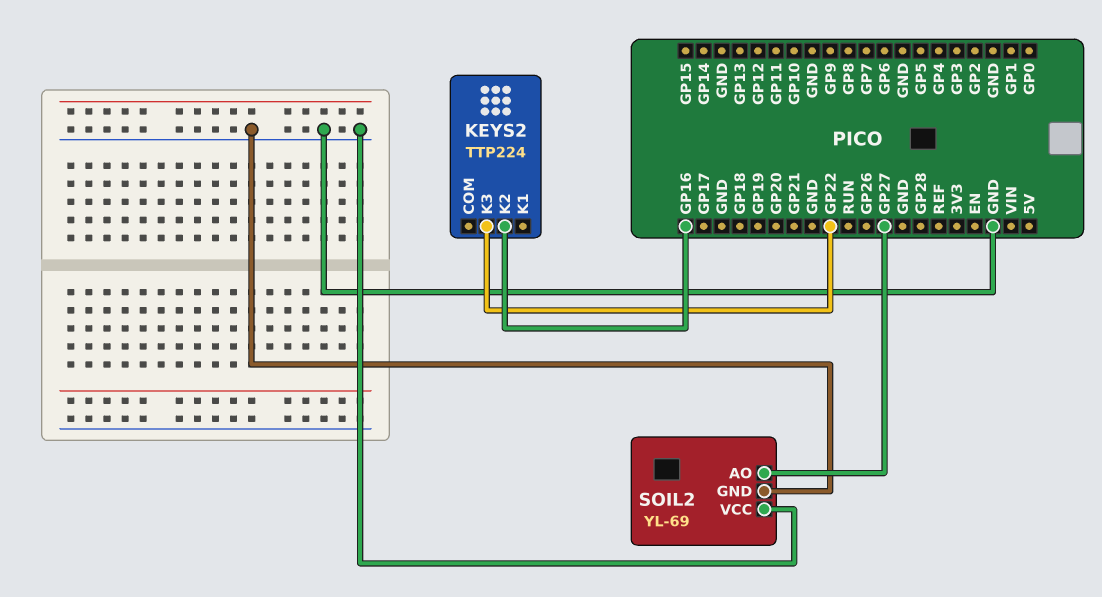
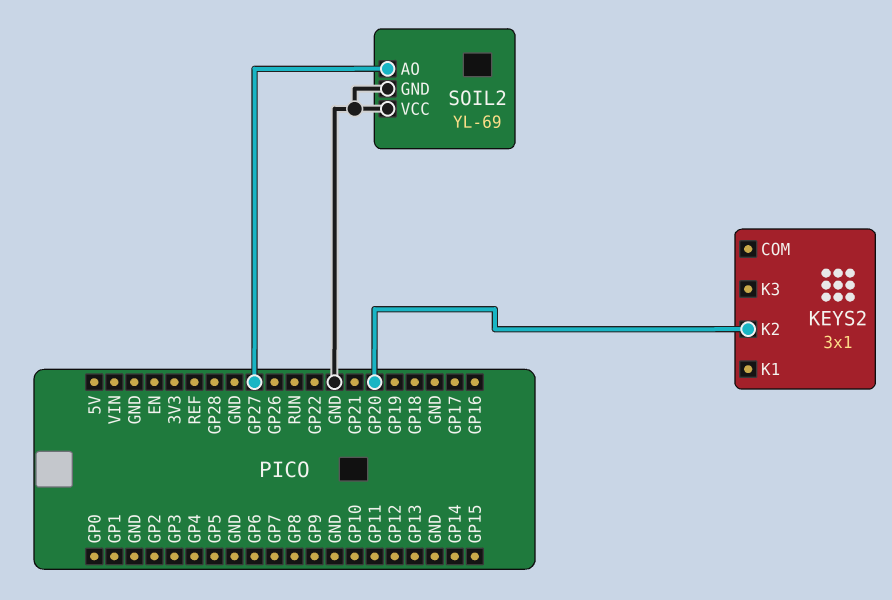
KEYS2: TTP224 -> 3x1
KEYS2 pin K2: GP16 -> GP20
KEYS2 pin K3: GP22 -> none

